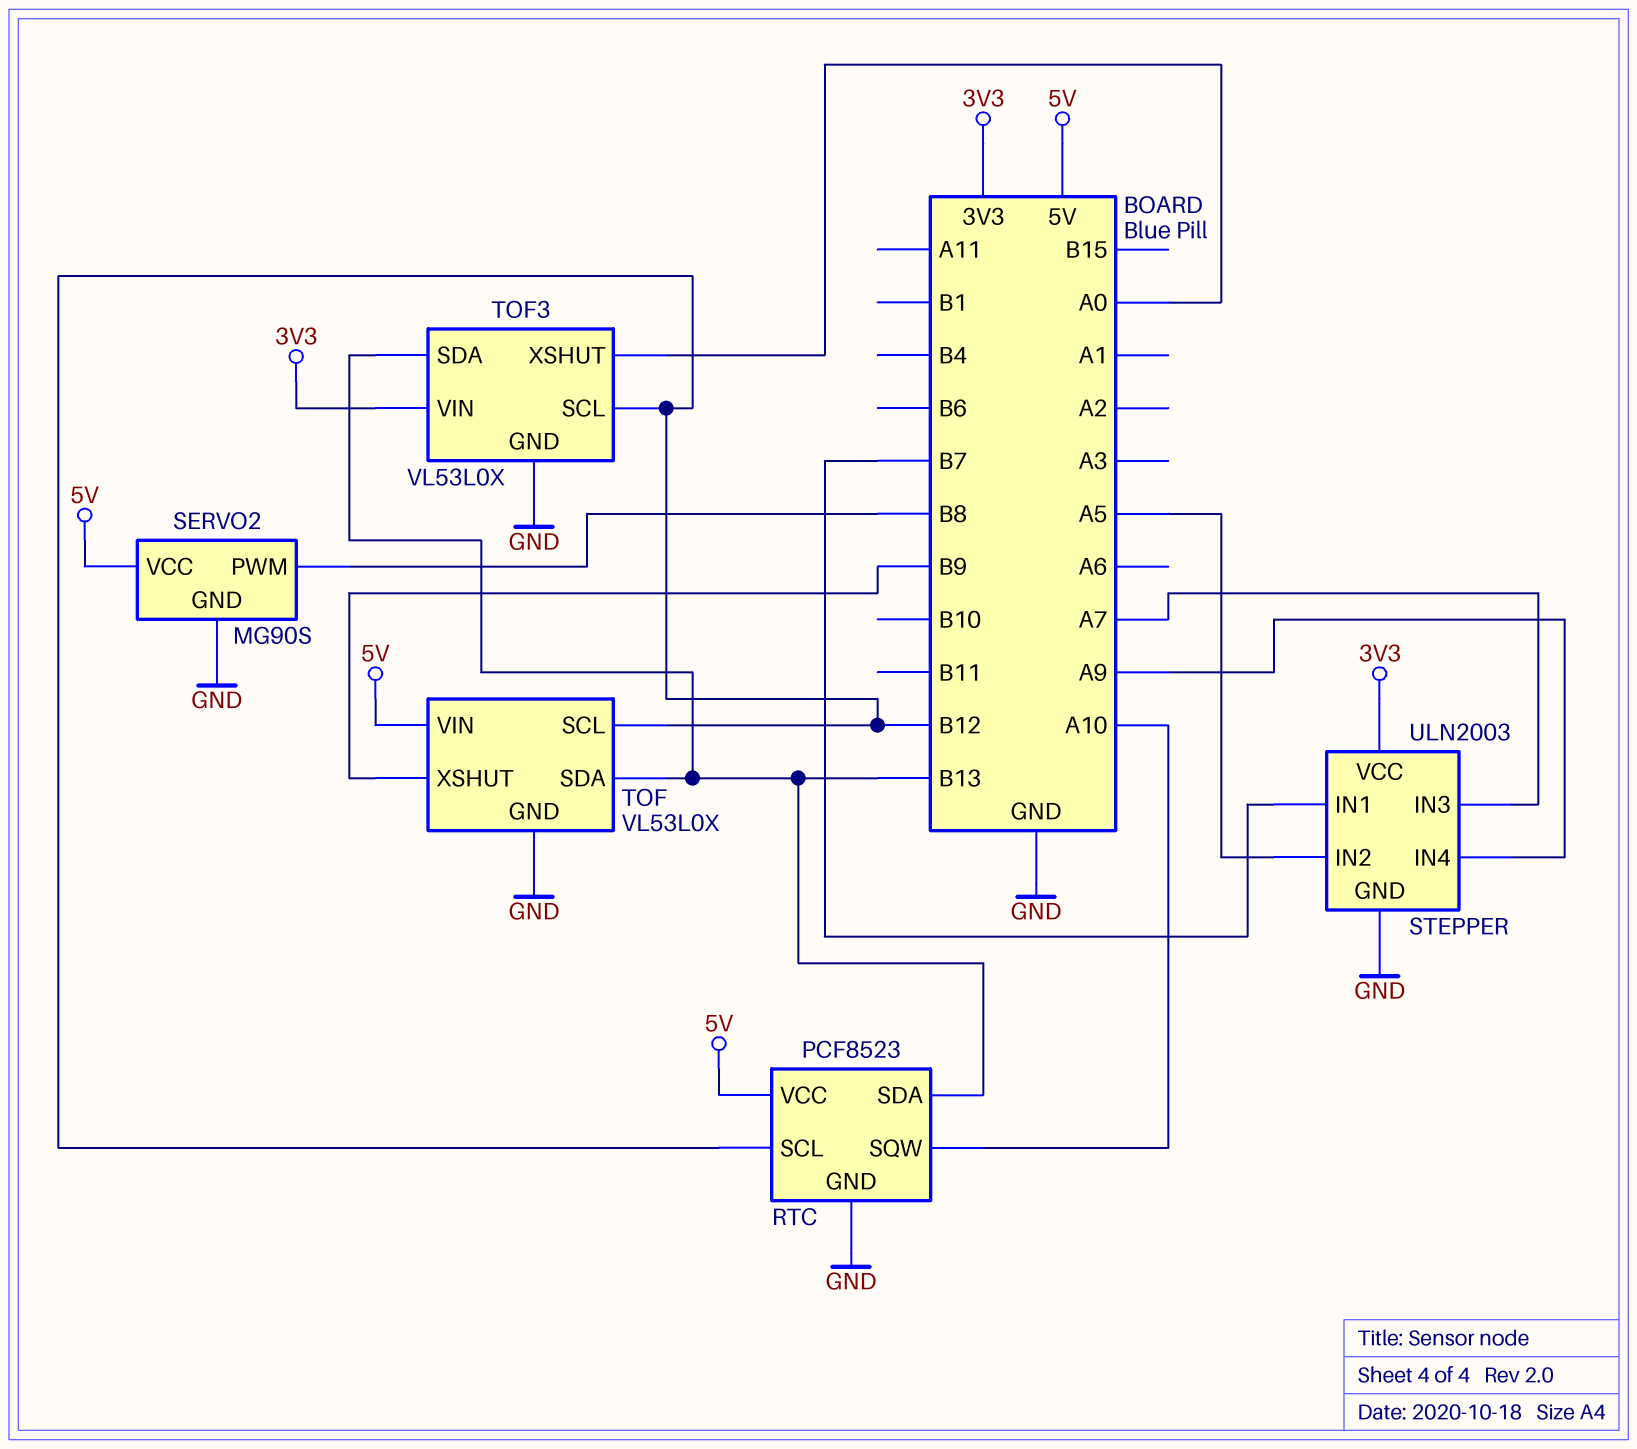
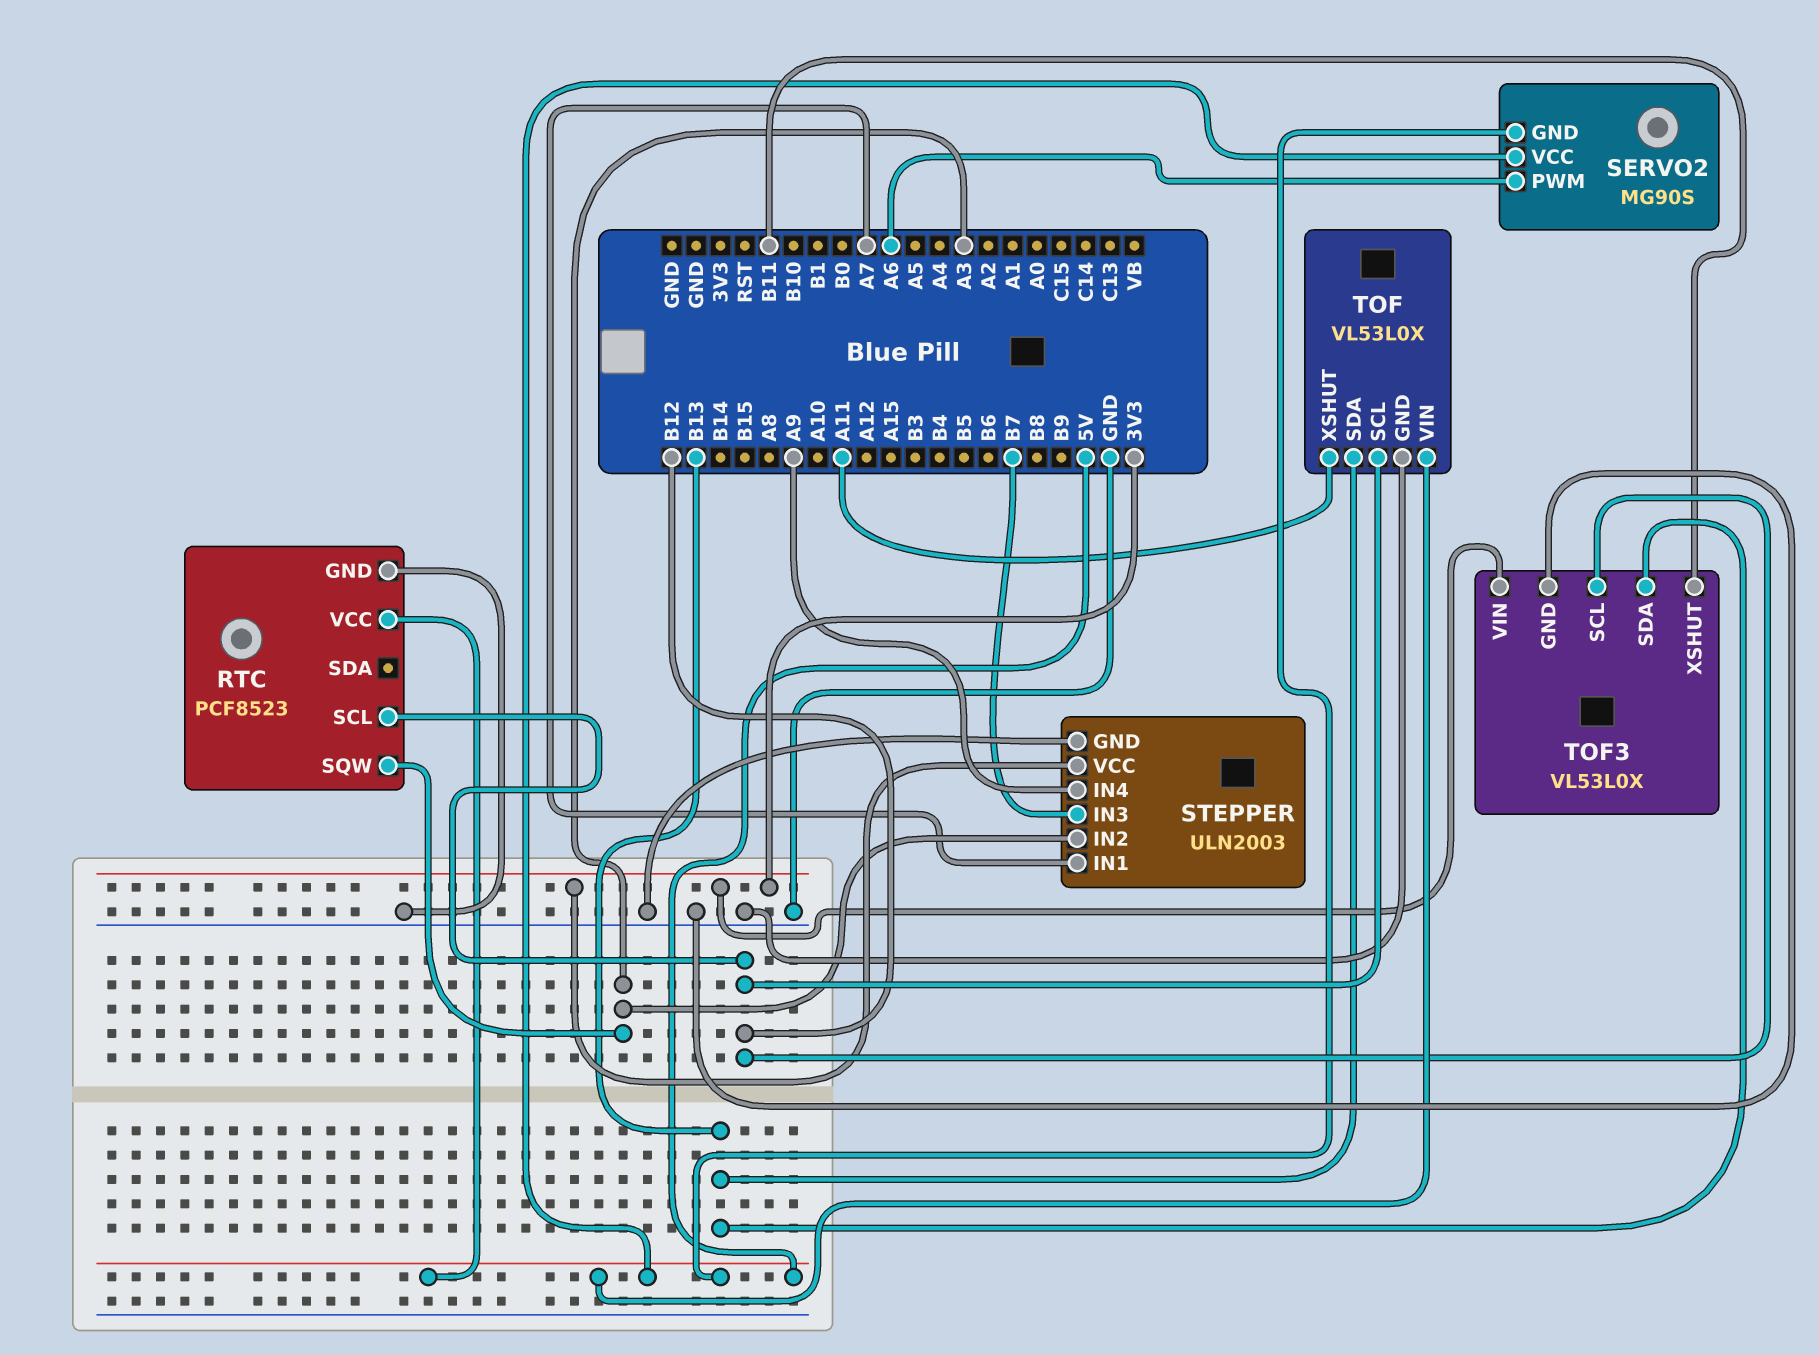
RTC pin SDA: B13 -> none
RTC pin SQW: A10 -> A3
SERVO2 pin GND: GND -> 5V
SERVO2 pin PWM: B8 -> A6
STEPPER pin IN1: B7 -> A7
STEPPER pin IN2: A5 -> A3
STEPPER pin IN3: A7 -> B7
TOF pin XSHUT: B9 -> A11
TOF3 pin XSHUT: A0 -> B11

